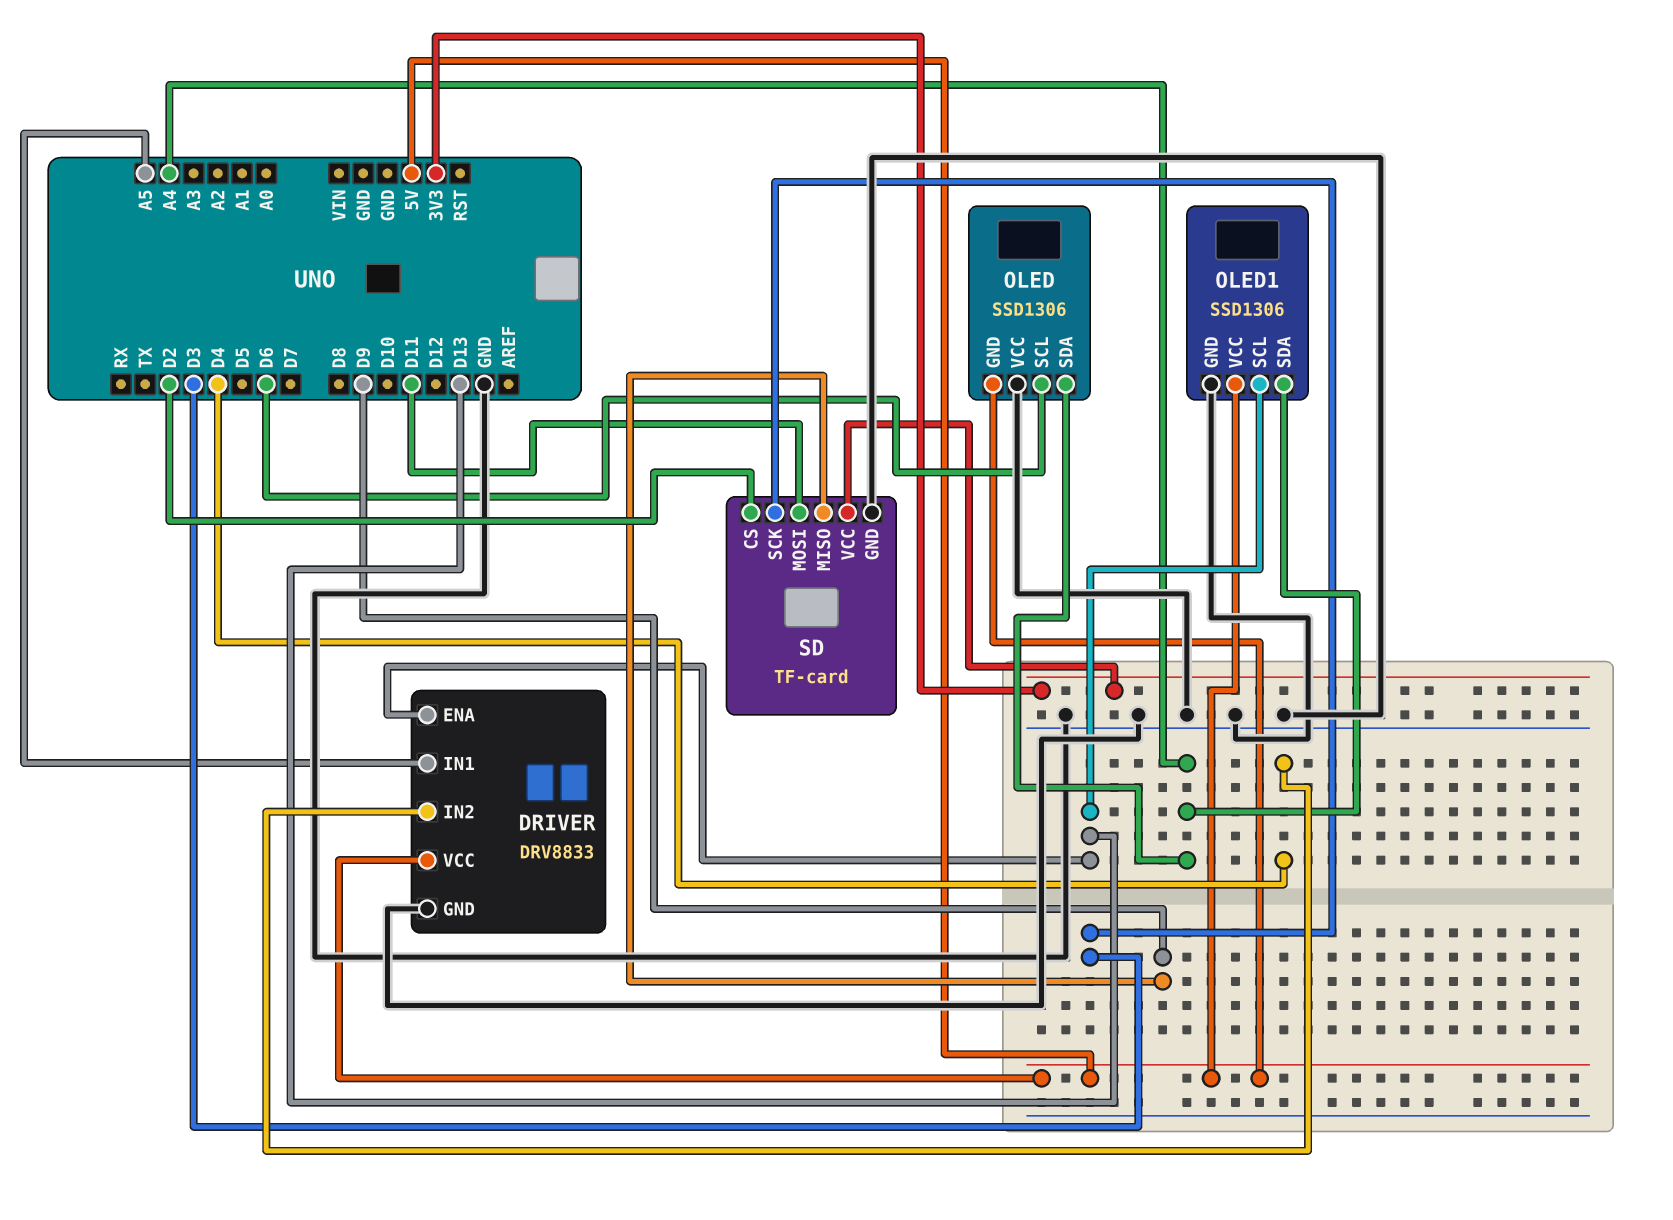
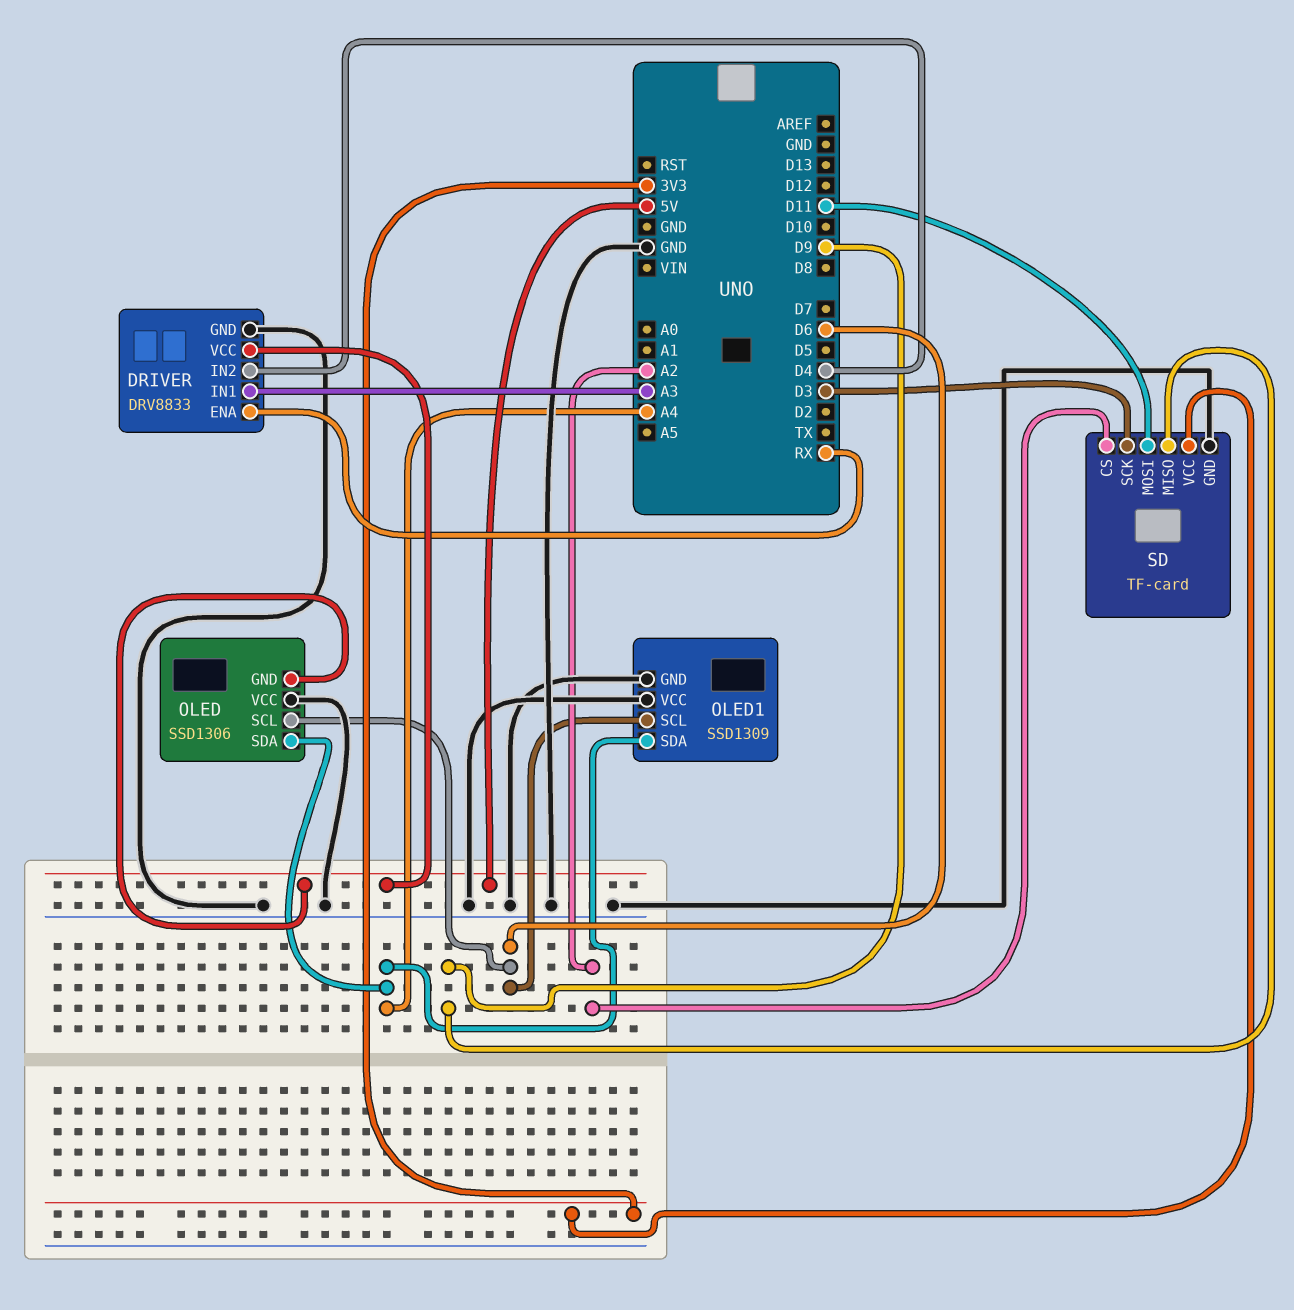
DRIVER pin ENA: D13 -> RX
DRIVER pin IN1: A5 -> A3
OLED1: SSD1306 -> SSD1309
OLED1 pin SCL: D13 -> D6
OLED1 pin VCC: 5V -> GND
SD pin CS: D2 -> A2

